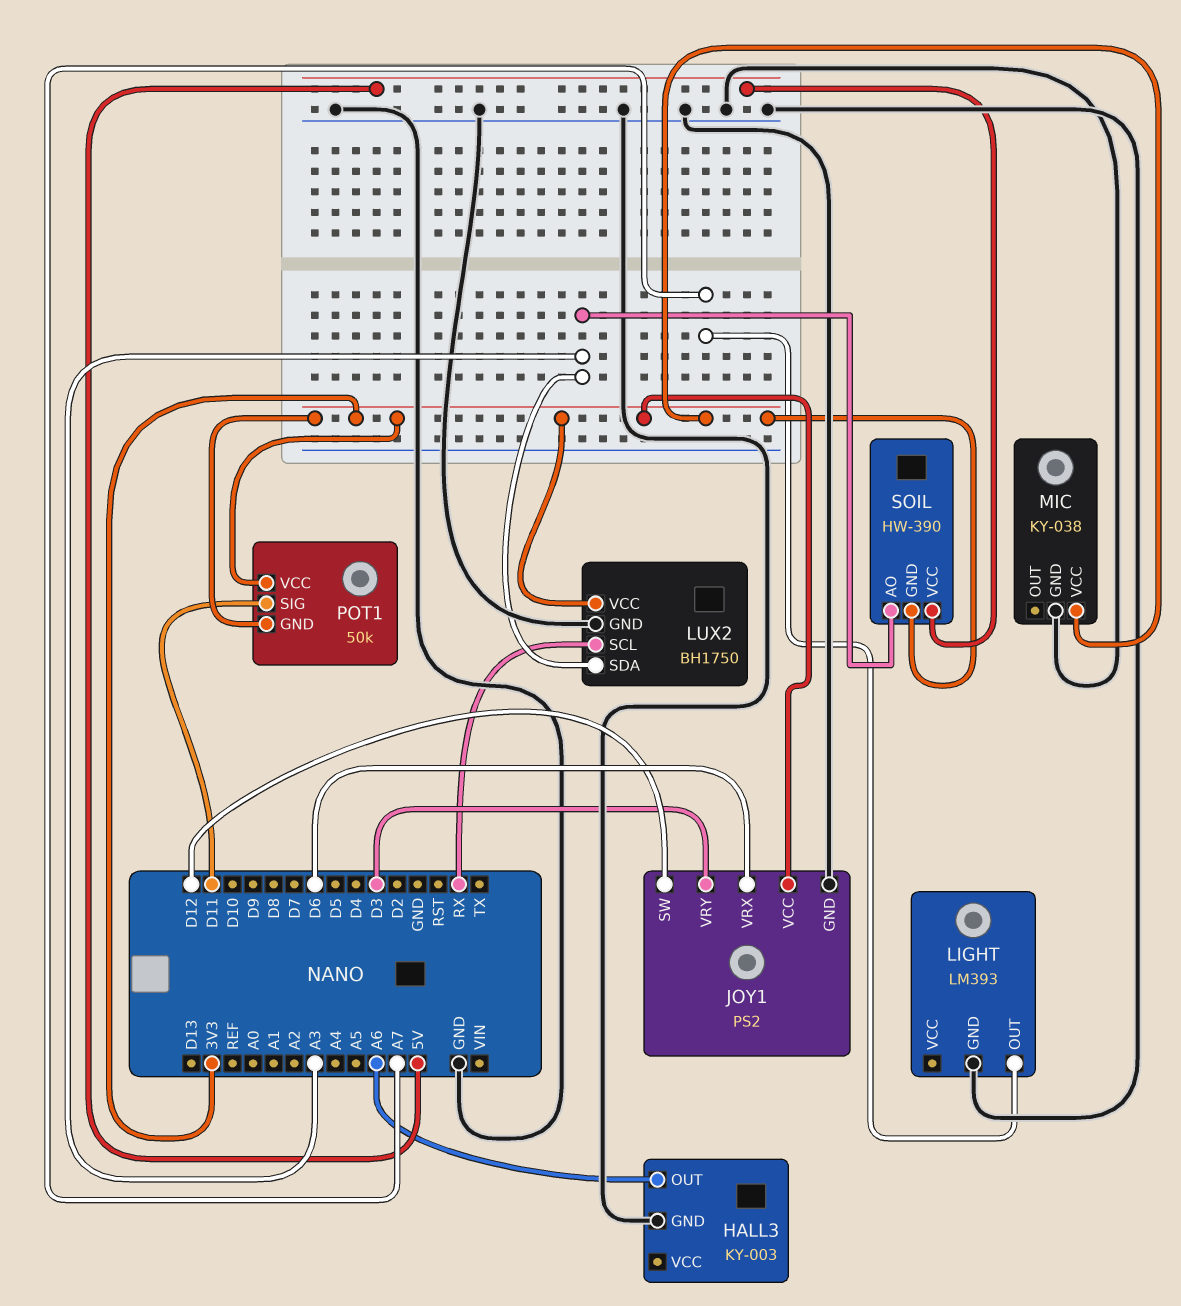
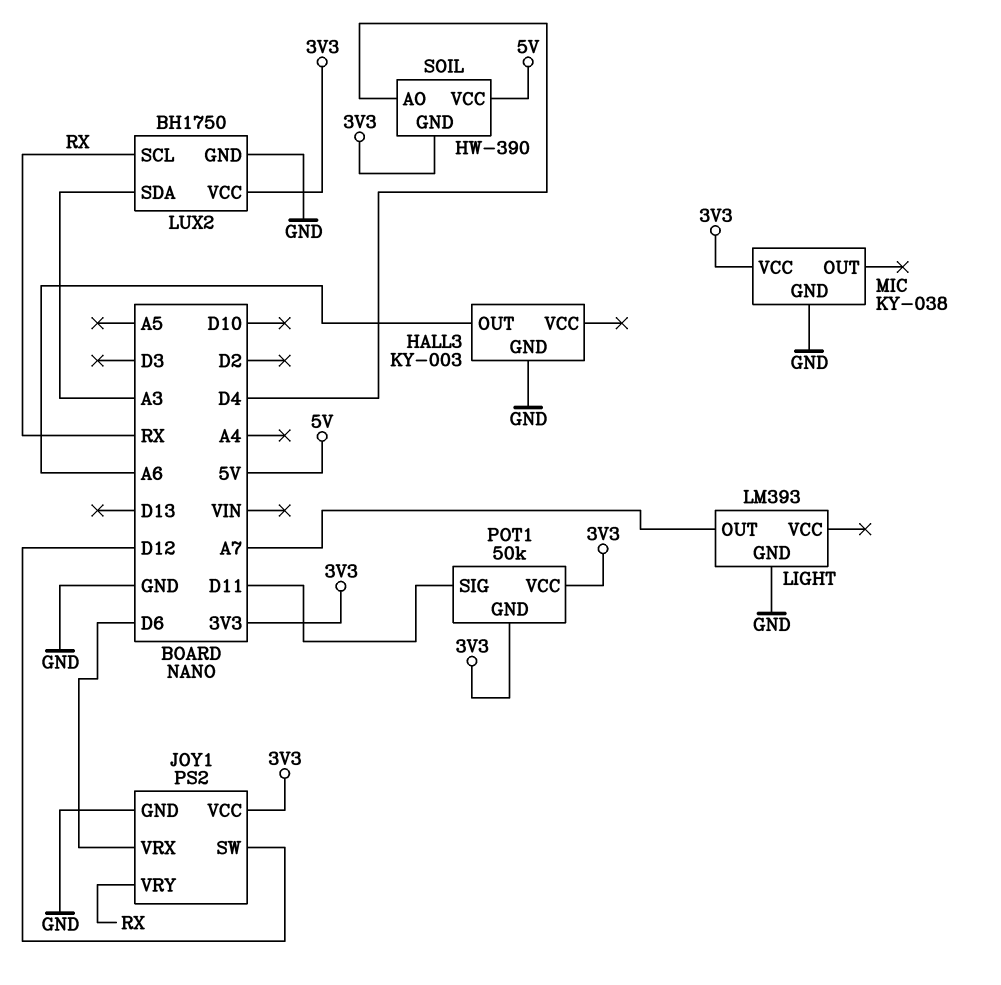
JOY1 pin VRY: D3 -> RX
SOIL pin AO: A3 -> D4

